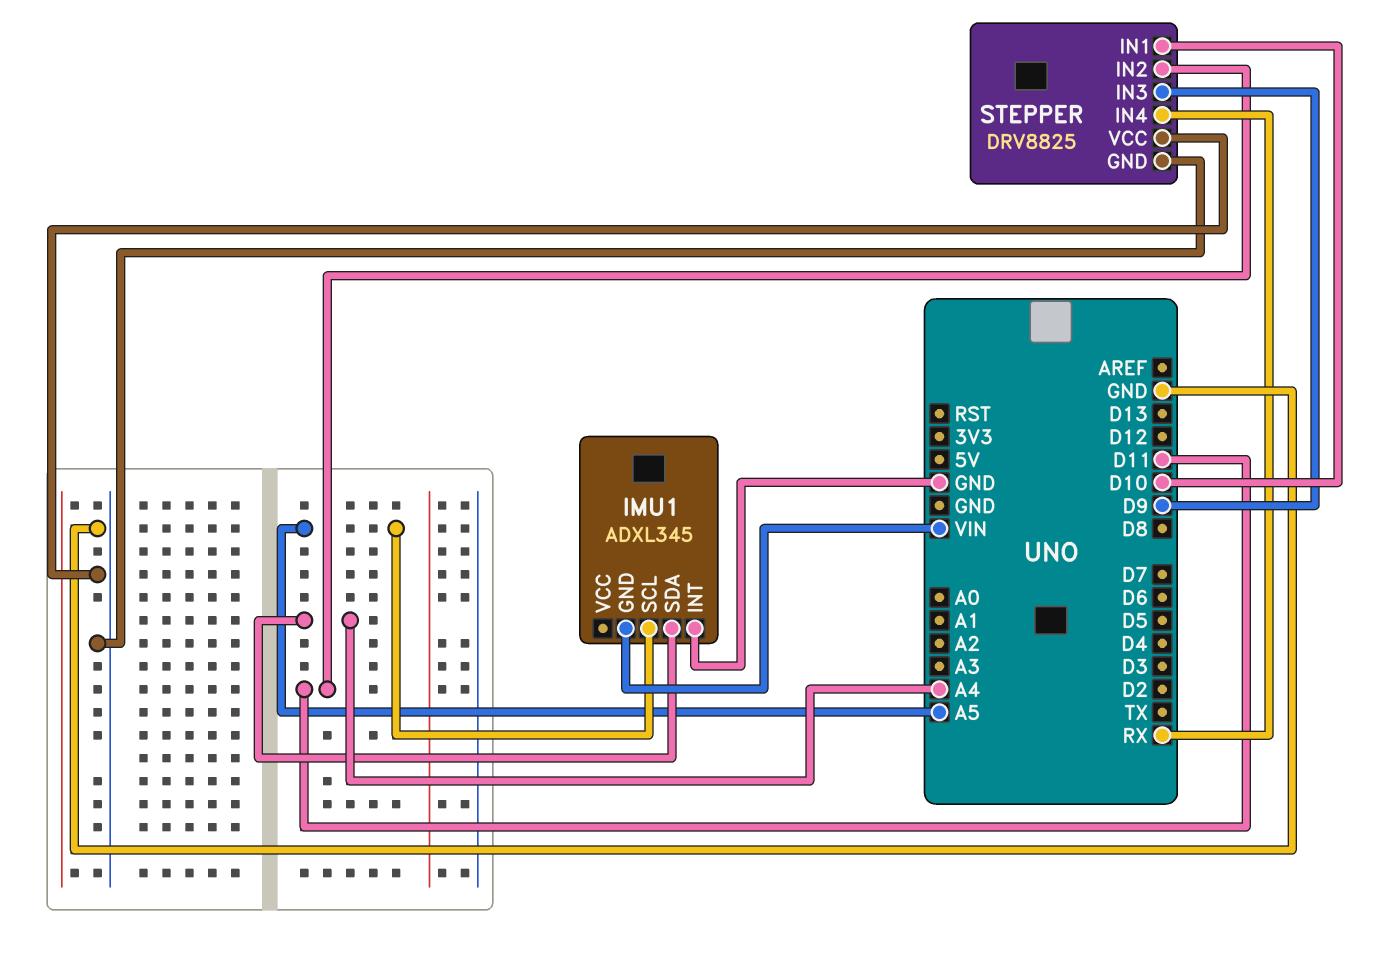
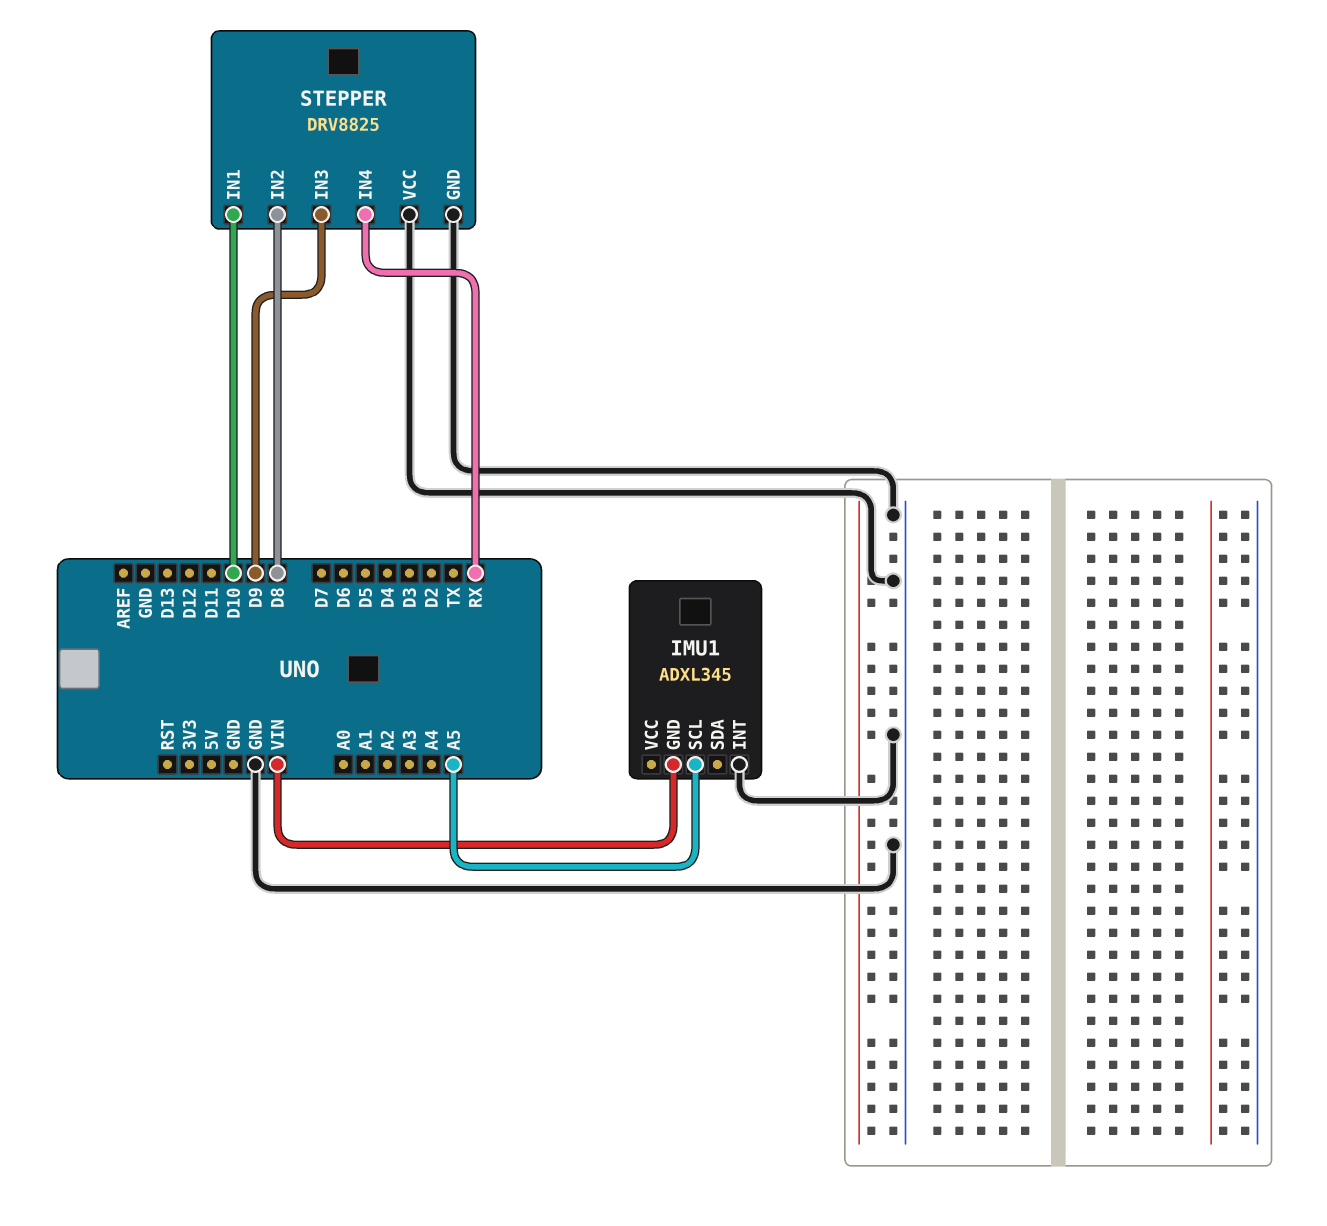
IMU1 pin SDA: A4 -> none
STEPPER pin IN2: D11 -> D8

